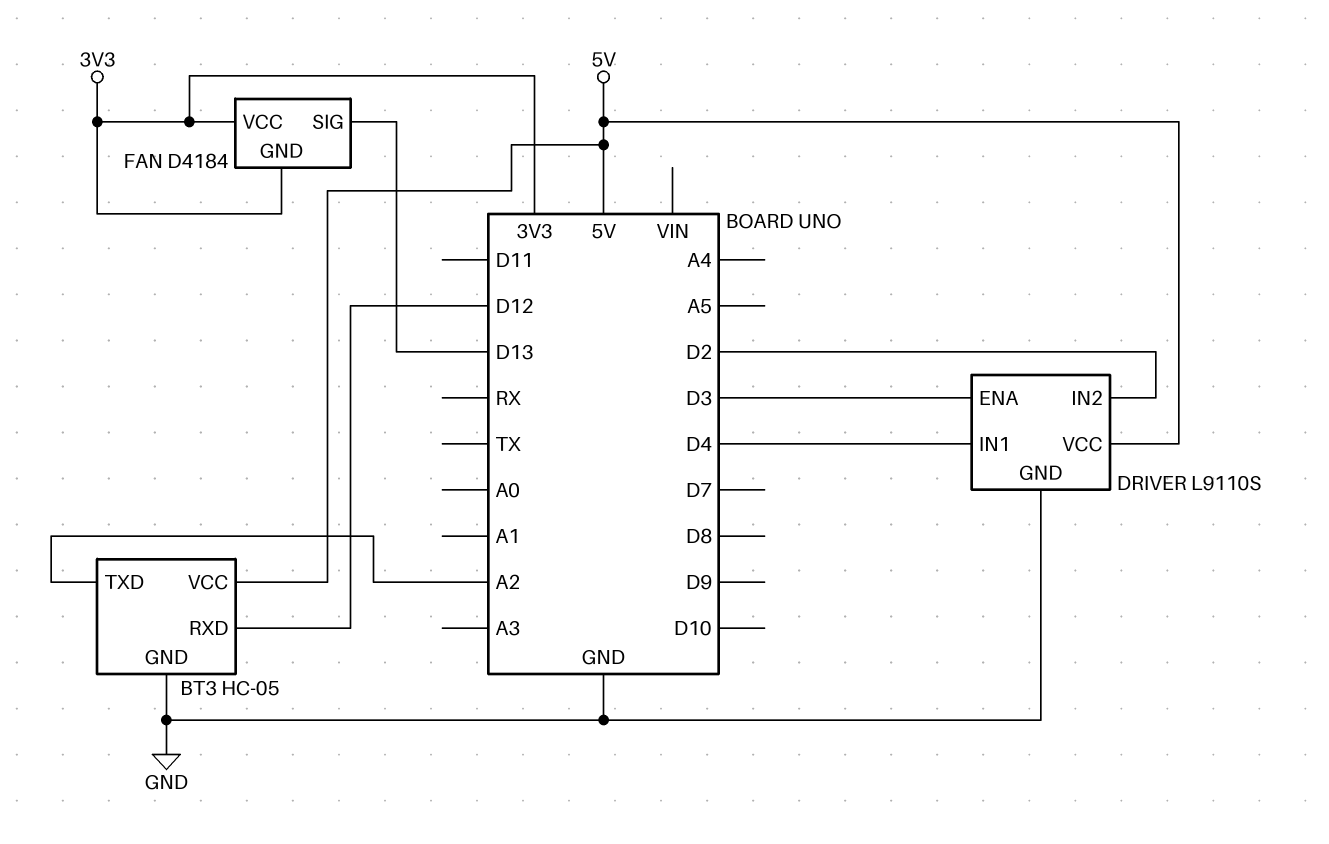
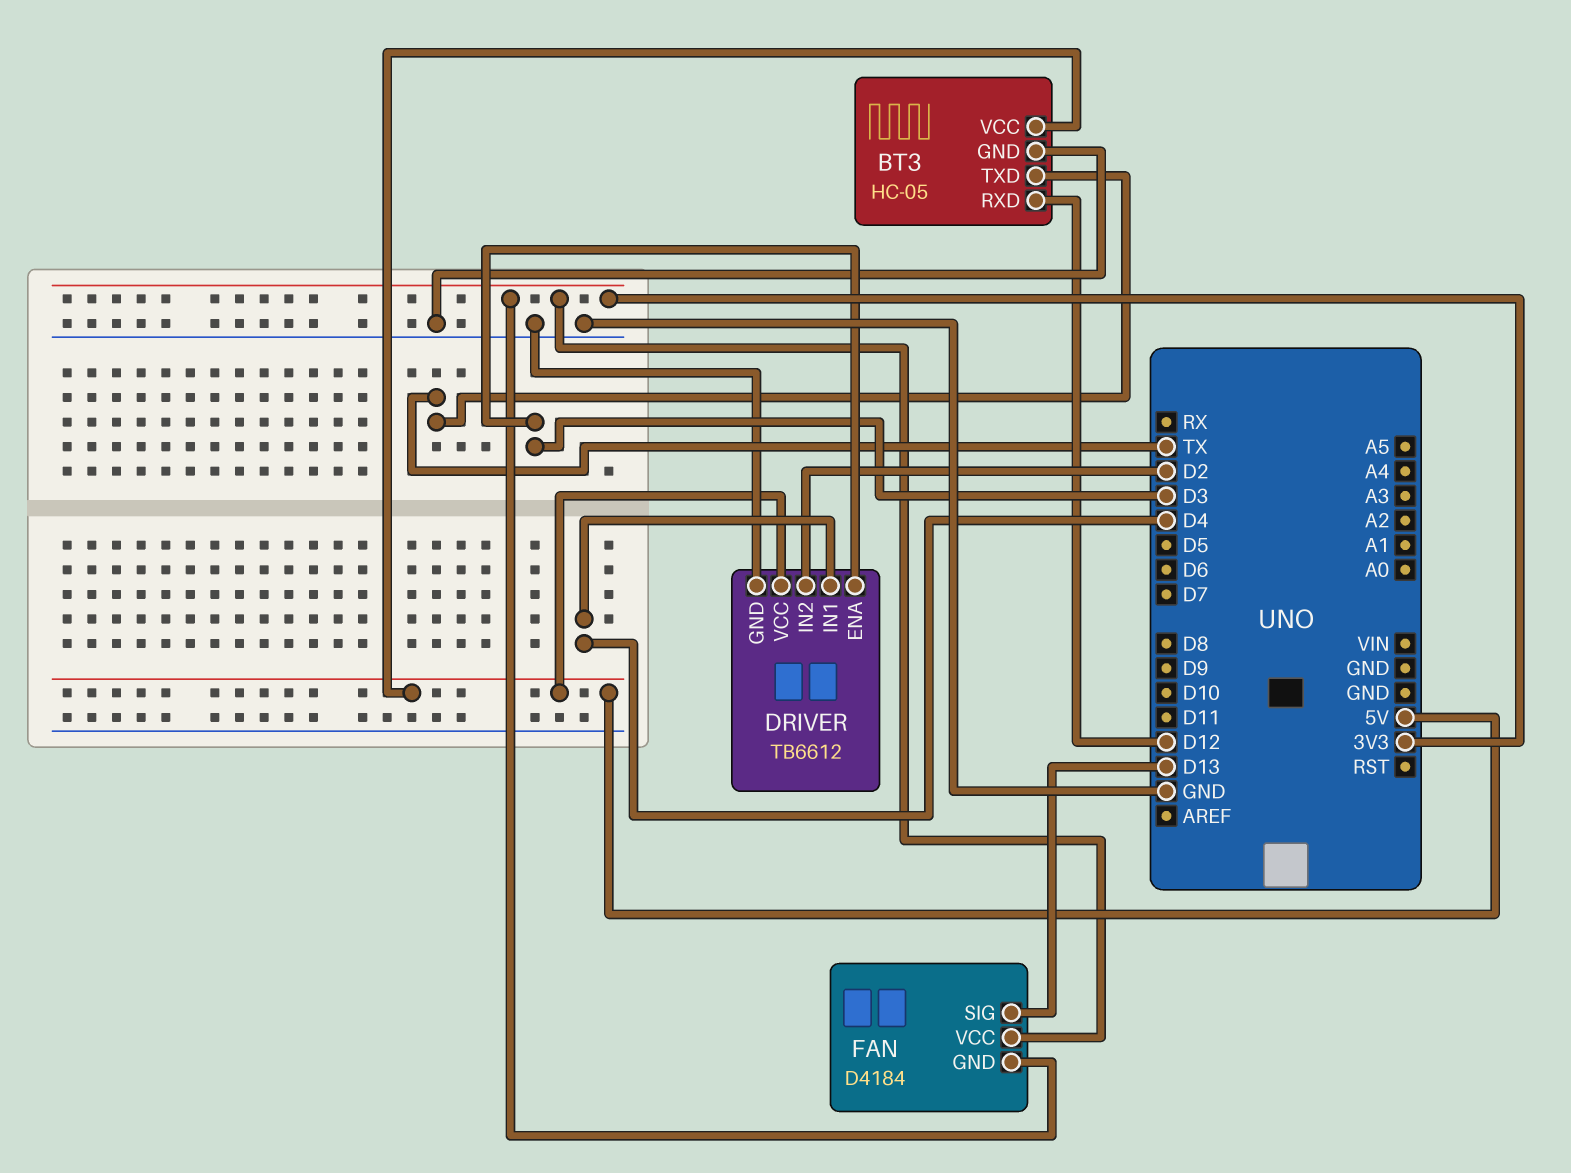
BT3 pin TXD: A2 -> TX
DRIVER: L9110S -> TB6612

